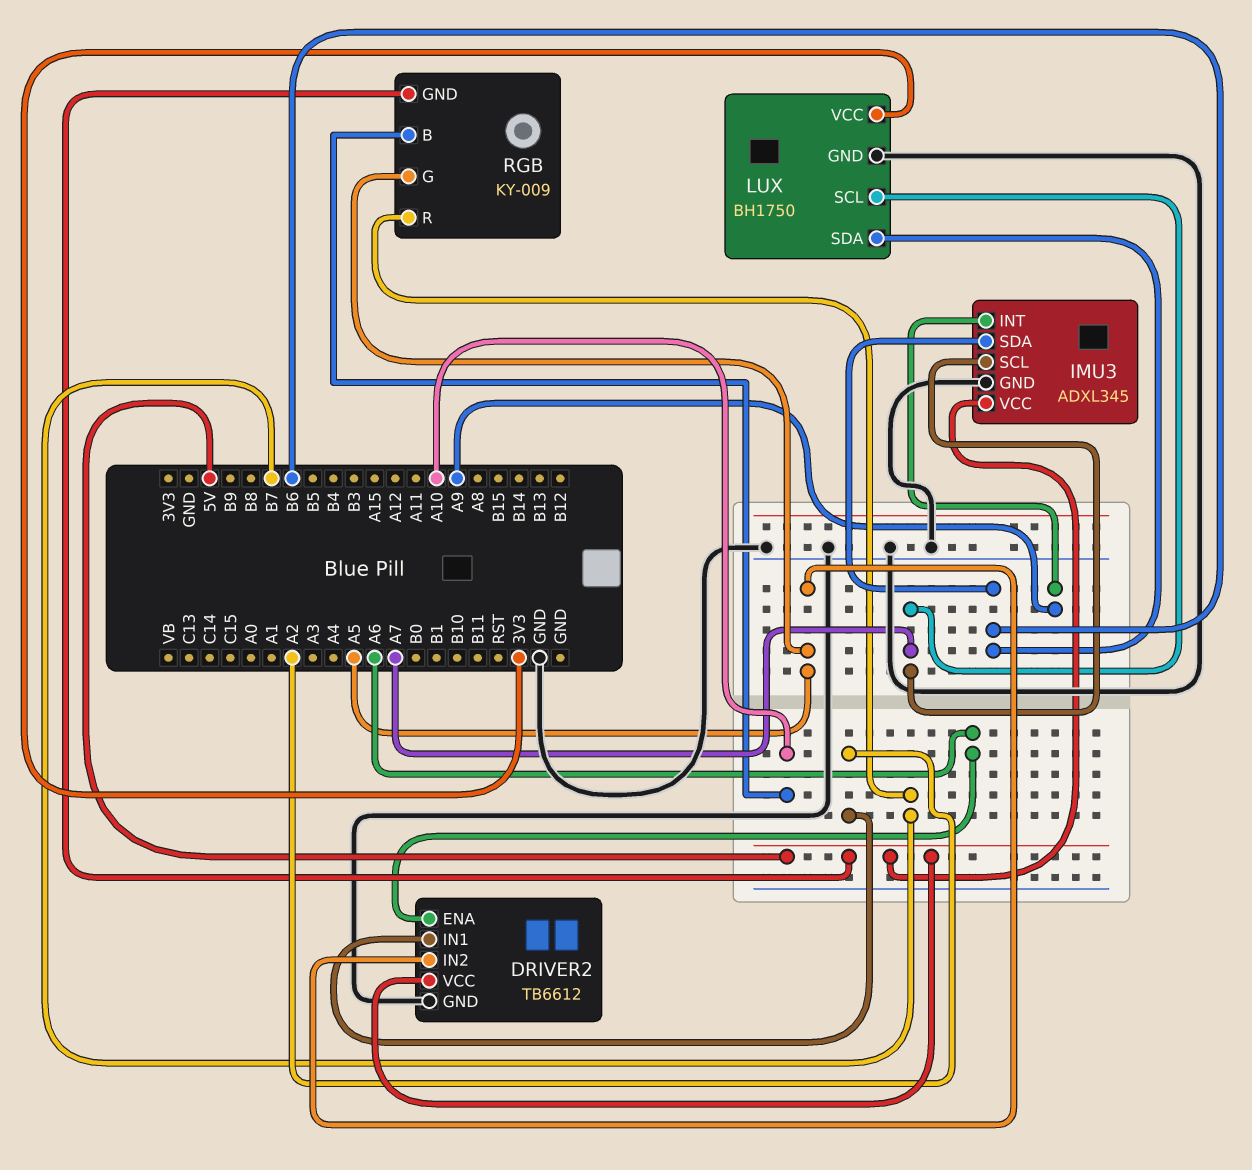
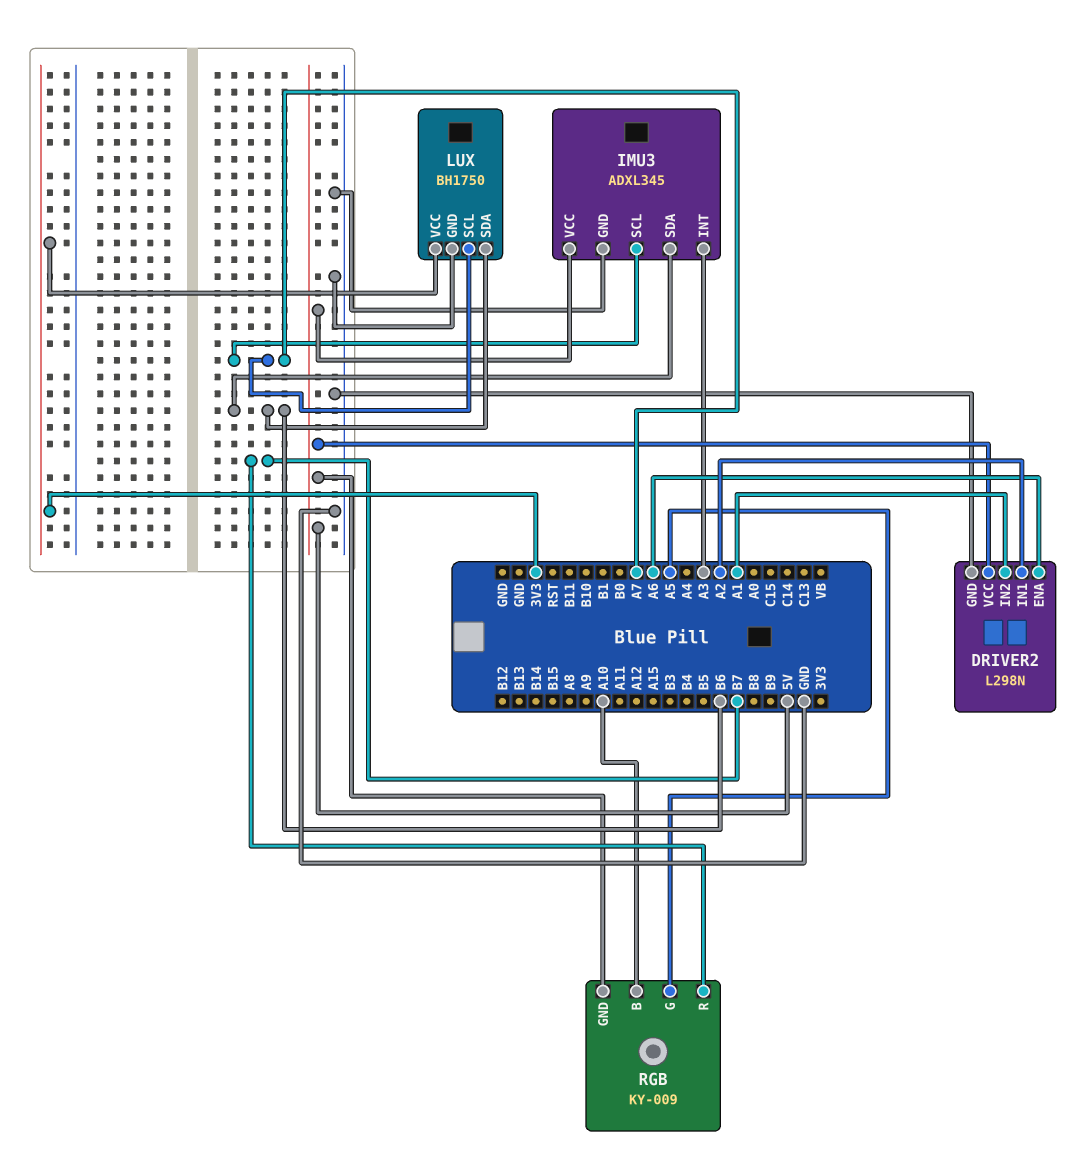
DRIVER2: TB6612 -> L298N
DRIVER2 pin IN2: A5 -> A1
IMU3 pin INT: A9 -> A3

